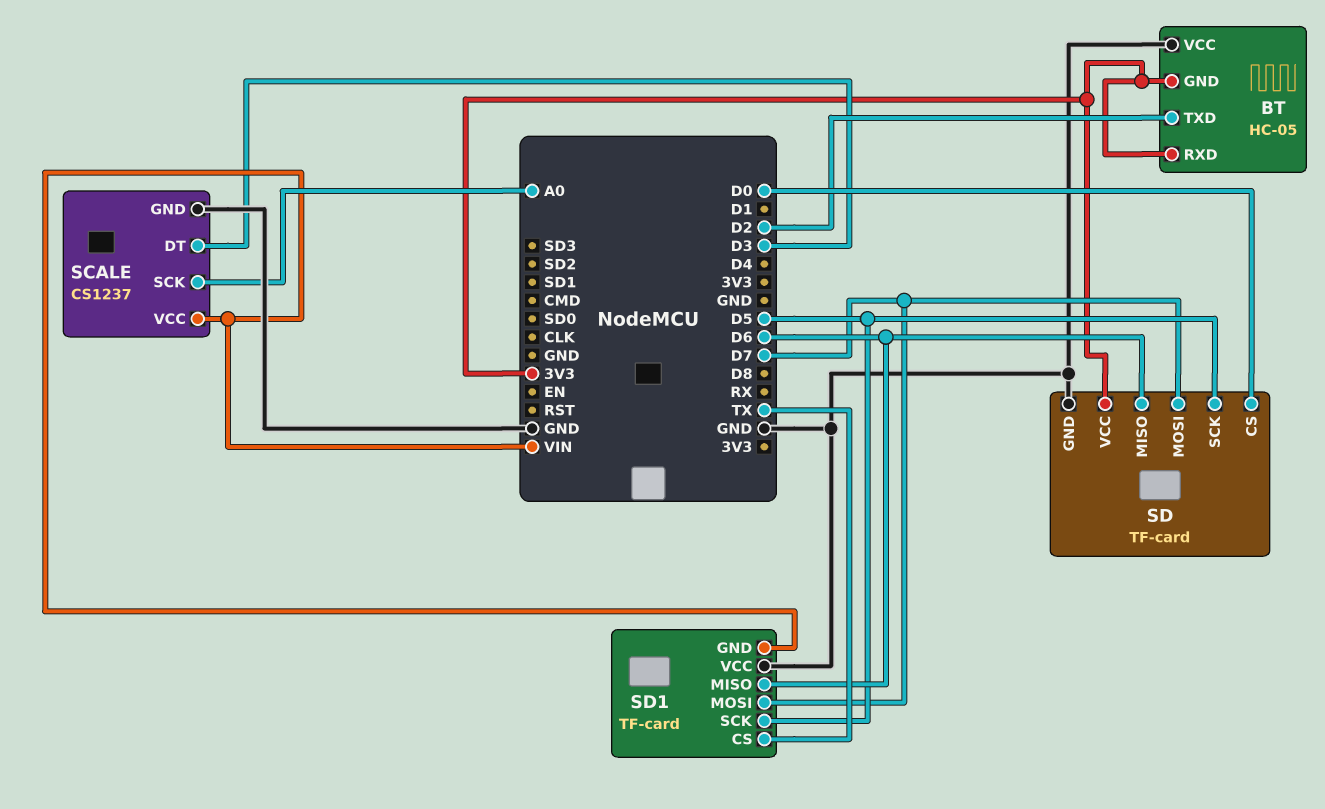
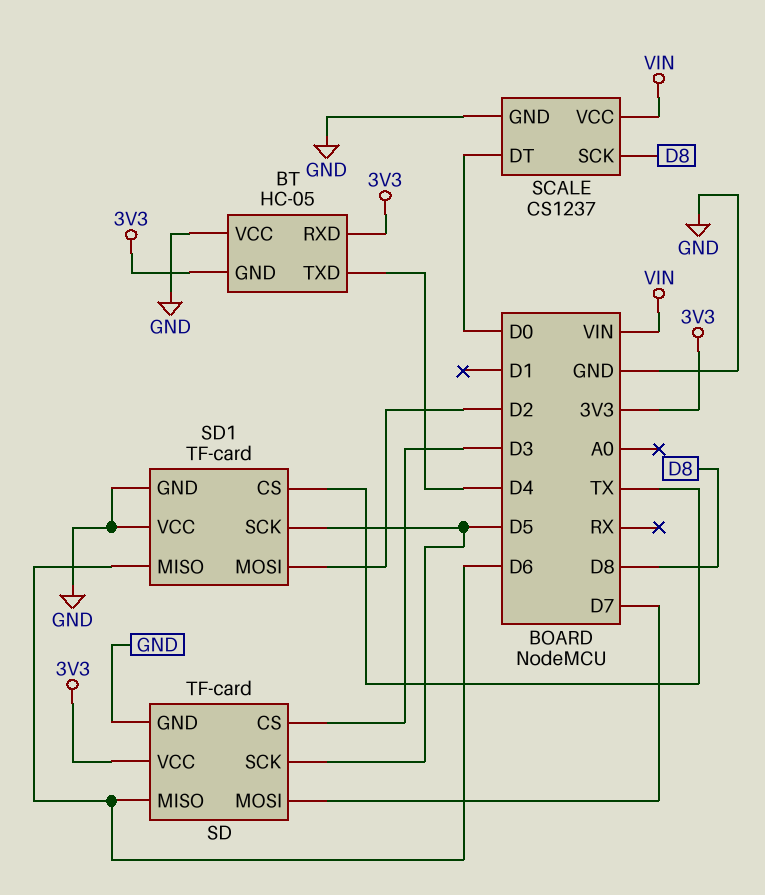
BT pin TXD: D2 -> D4
SCALE pin DT: D3 -> D0
SCALE pin SCK: A0 -> D8
SD pin CS: D0 -> D3
SD1 pin GND: VIN -> GND
SD1 pin MOSI: D7 -> D2

